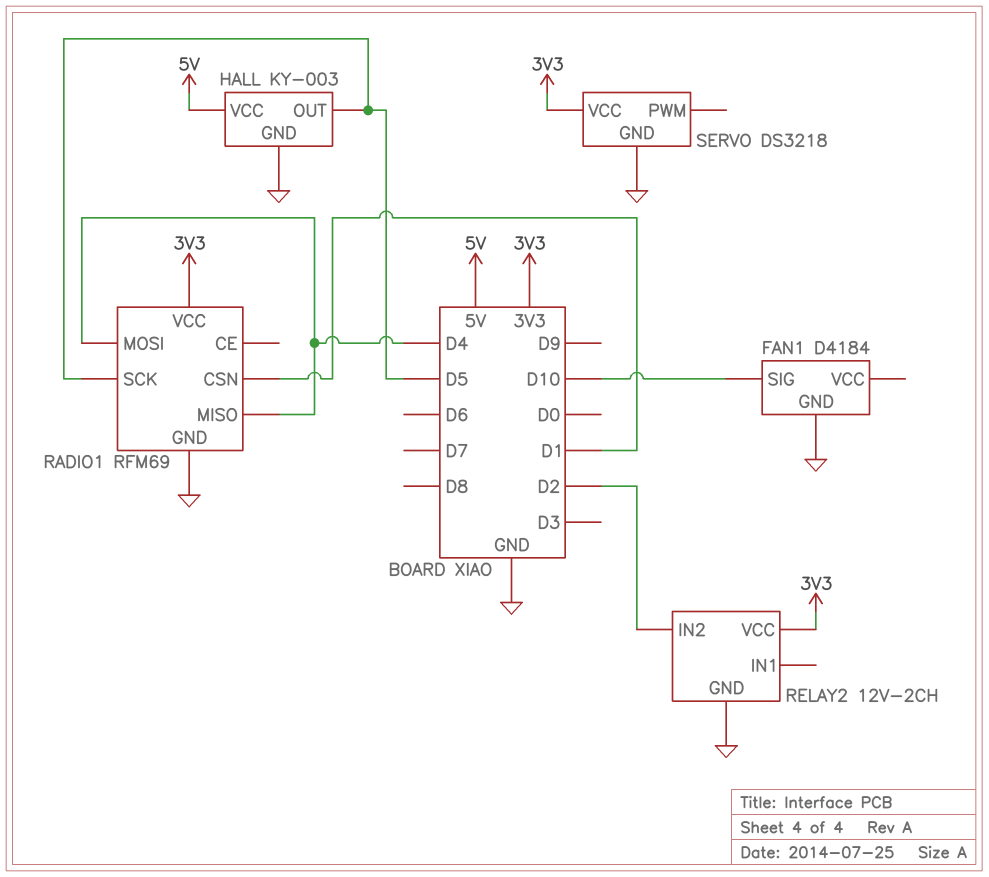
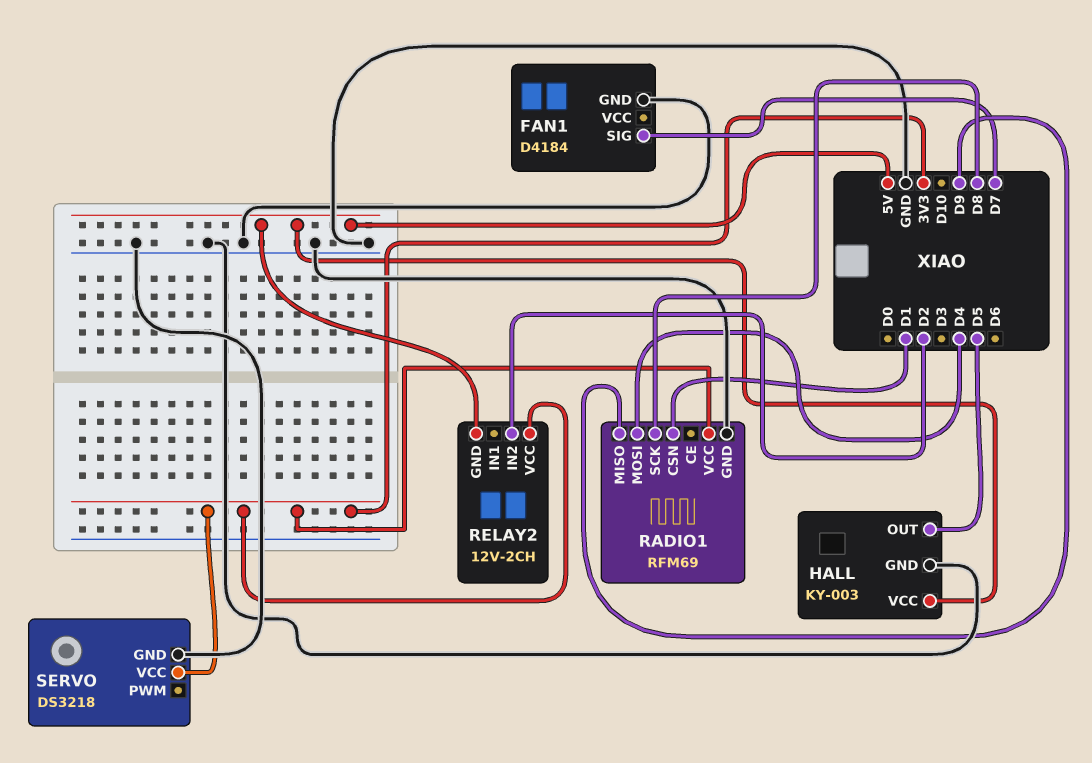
FAN1 pin SIG: D10 -> D7
RADIO1 pin MISO: D4 -> D9
RADIO1 pin SCK: D5 -> D8
RELAY2 pin GND: GND -> 5V

